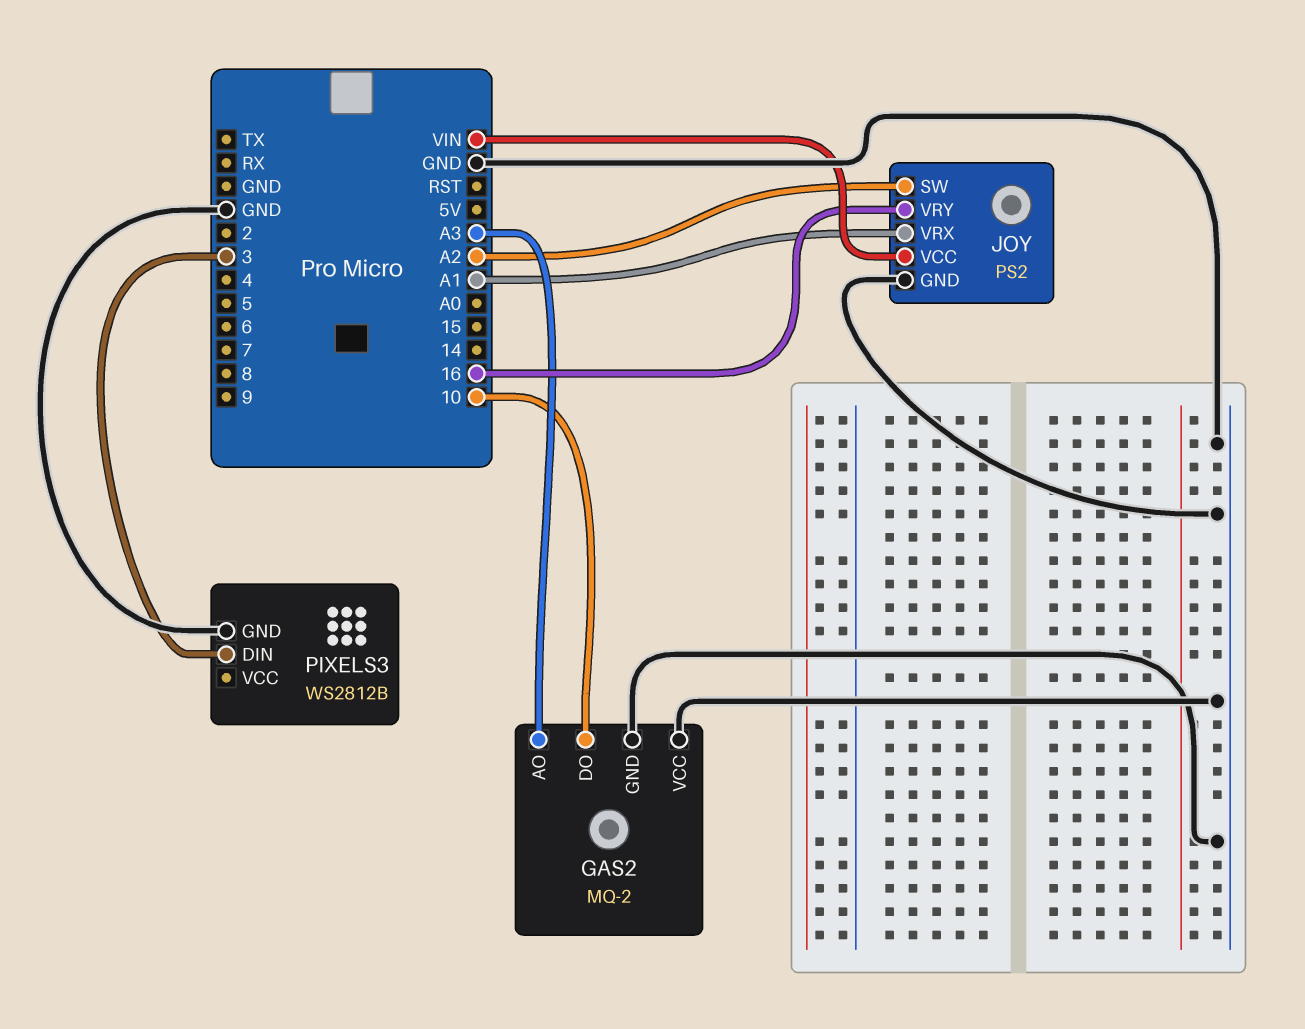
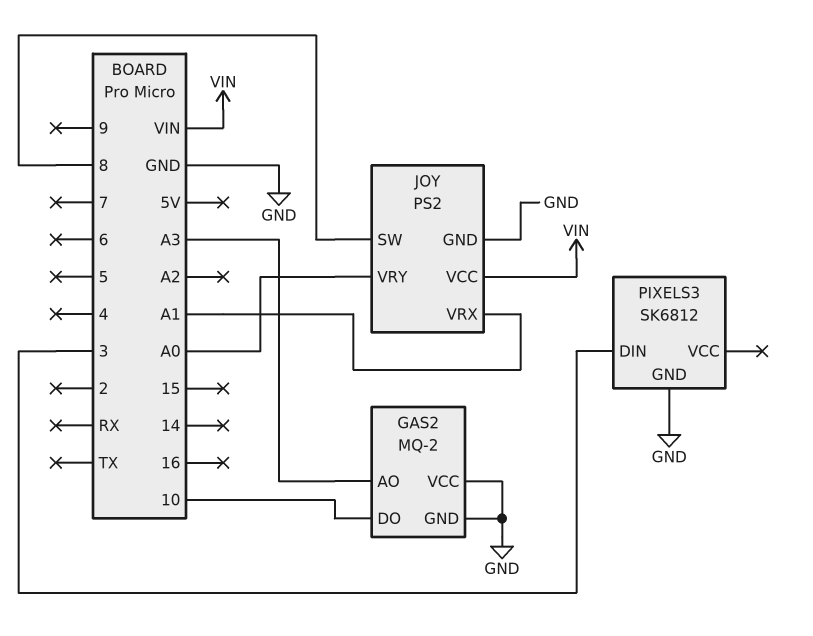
JOY pin SW: A2 -> 8
JOY pin VRY: 16 -> A0
PIXELS3: WS2812B -> SK6812

